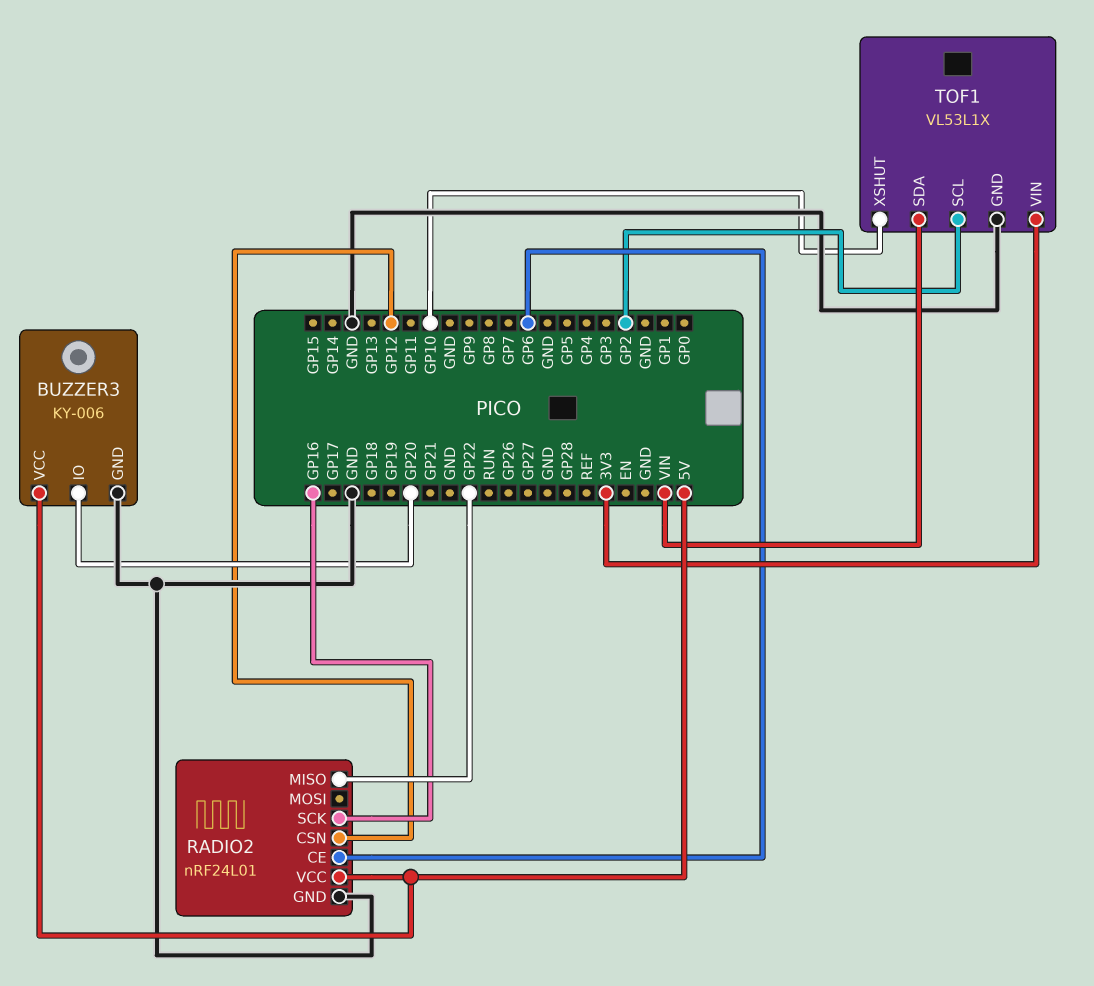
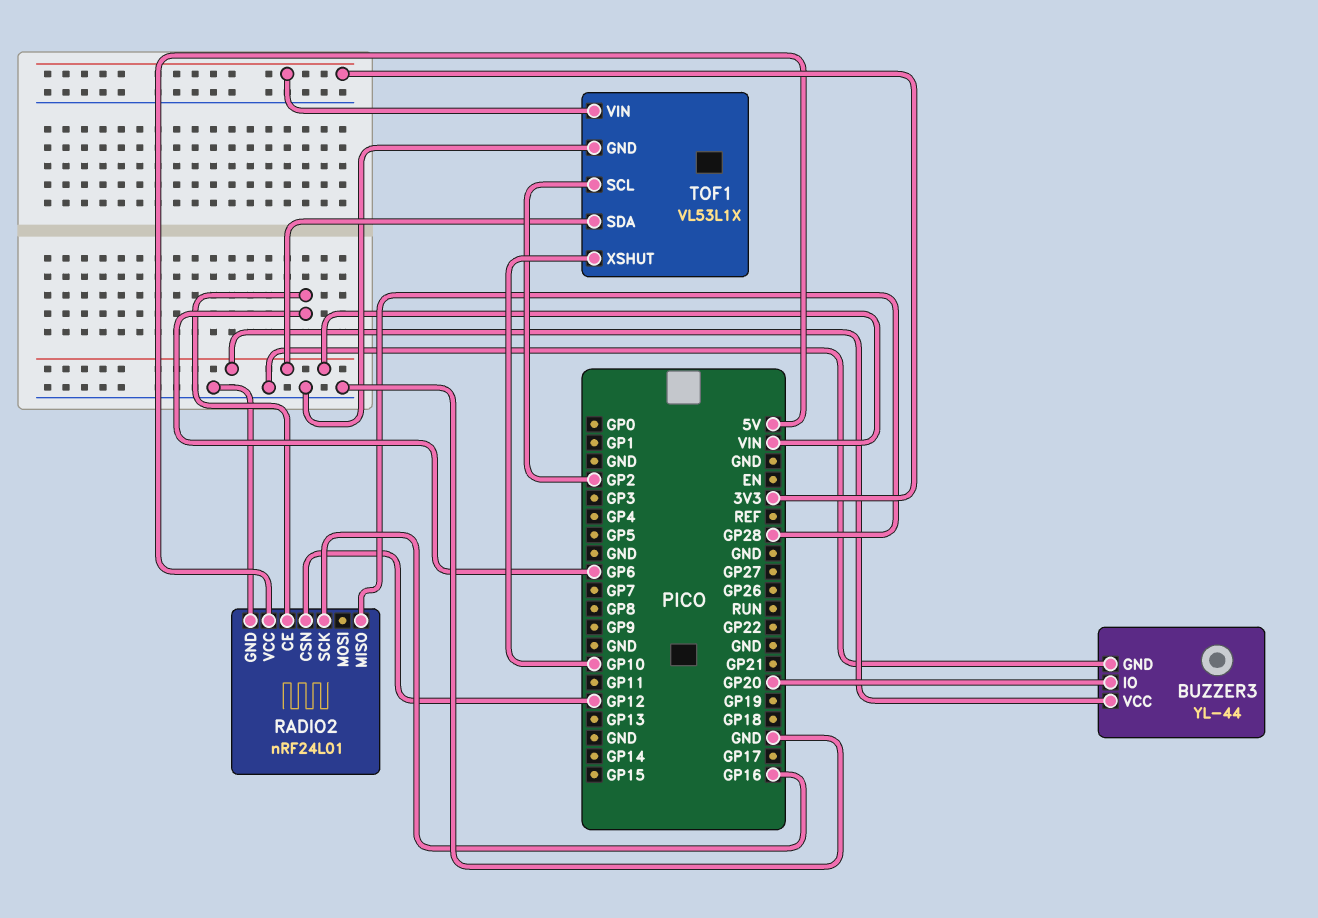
BUZZER3: KY-006 -> YL-44
BUZZER3 pin VCC: 5V -> VIN
RADIO2 pin MISO: GP22 -> GP28

